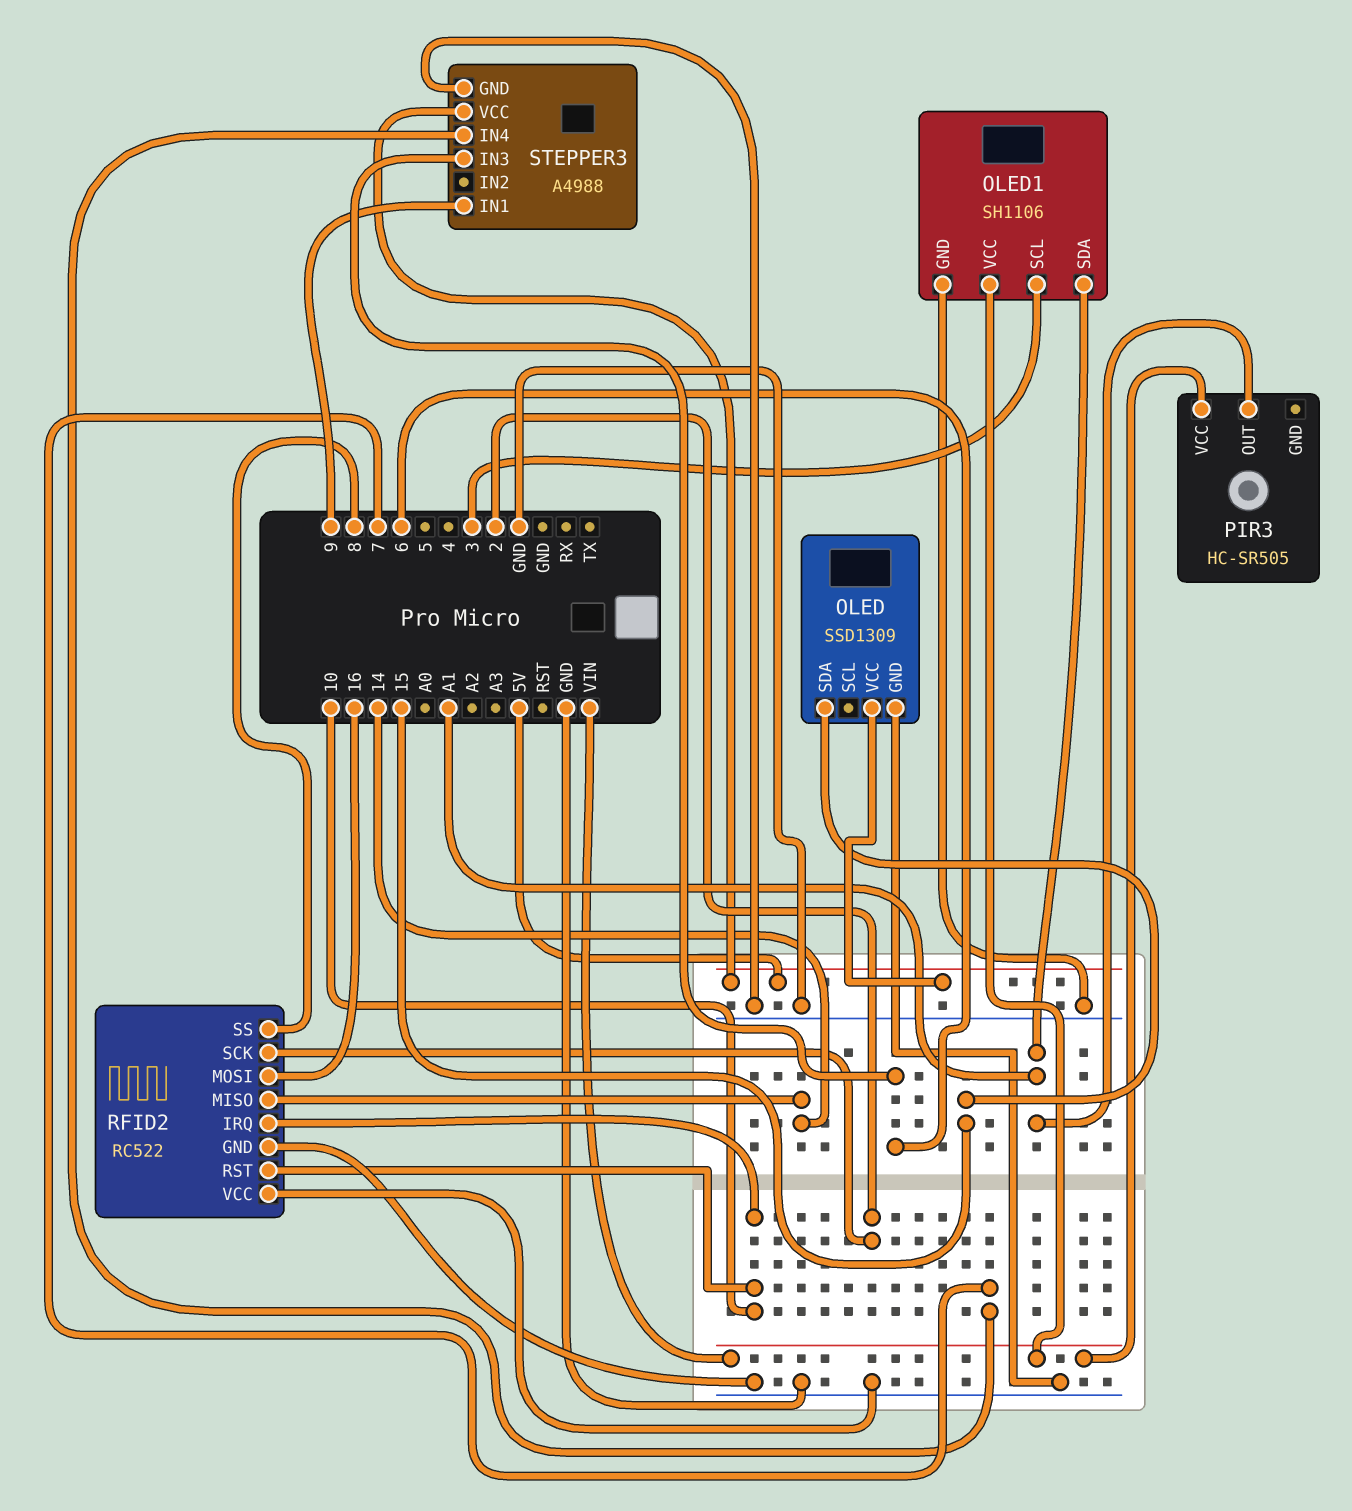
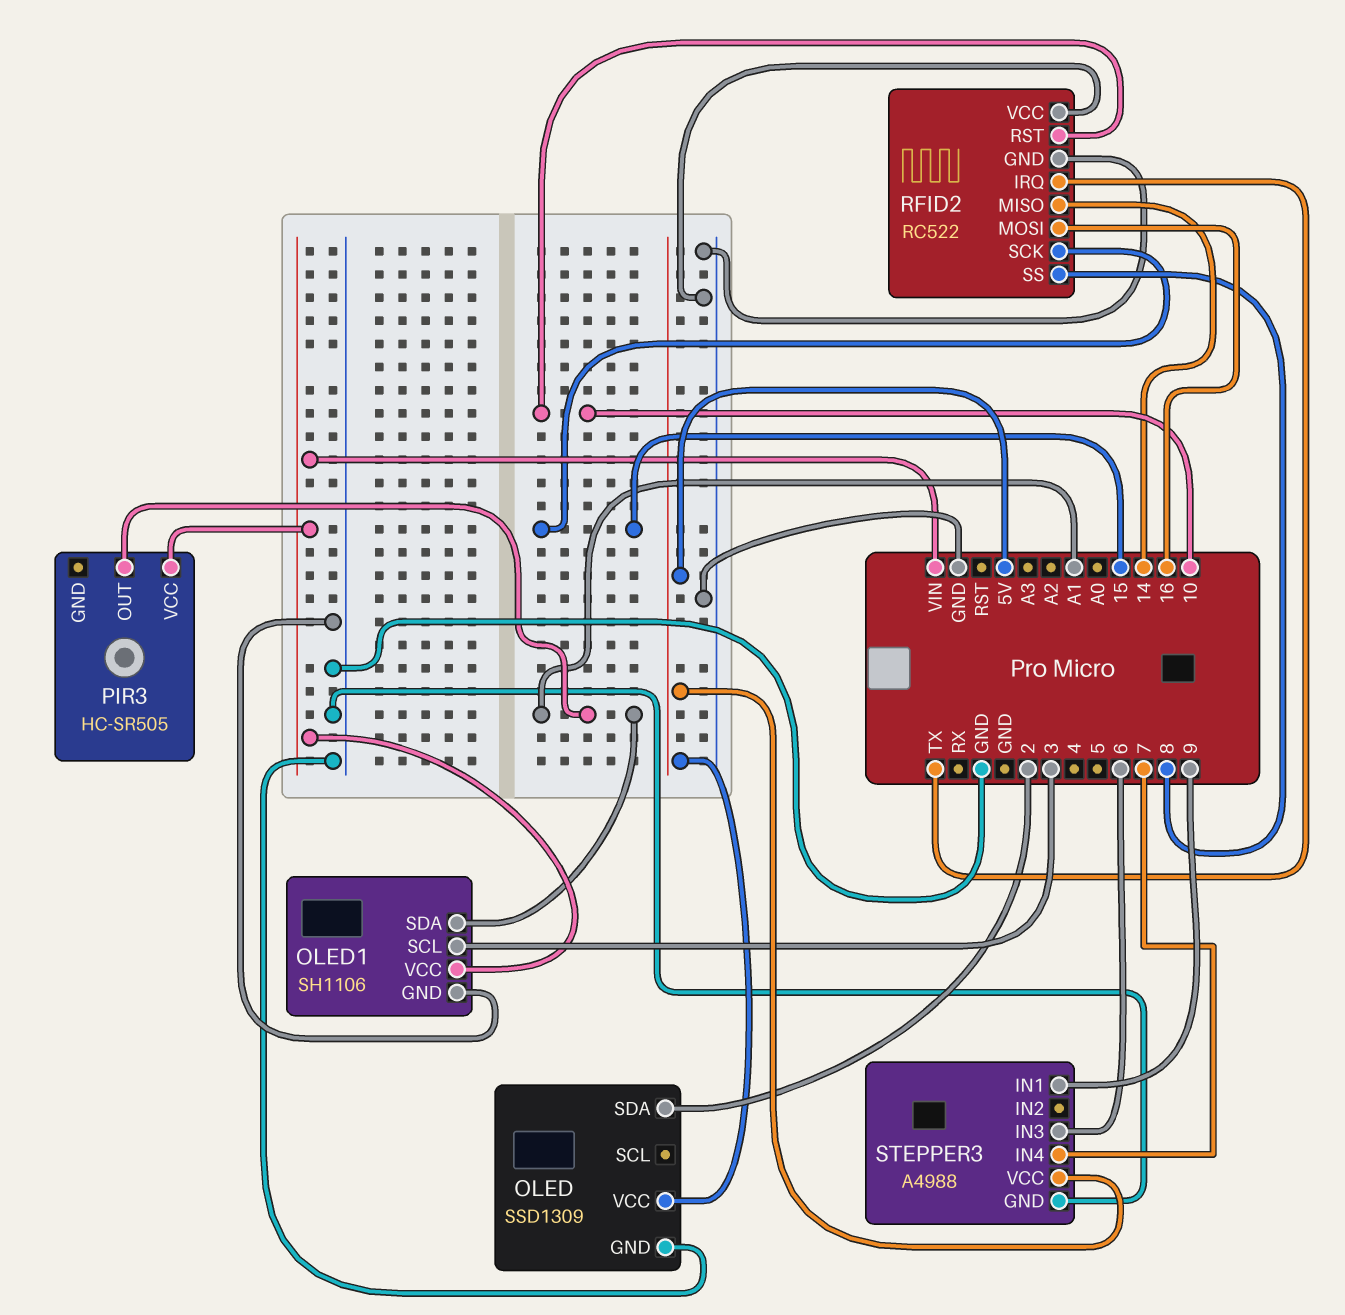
OLED pin SDA: 15 -> 2
RFID2 pin IRQ: 10 -> TX
RFID2 pin SCK: 2 -> 15

